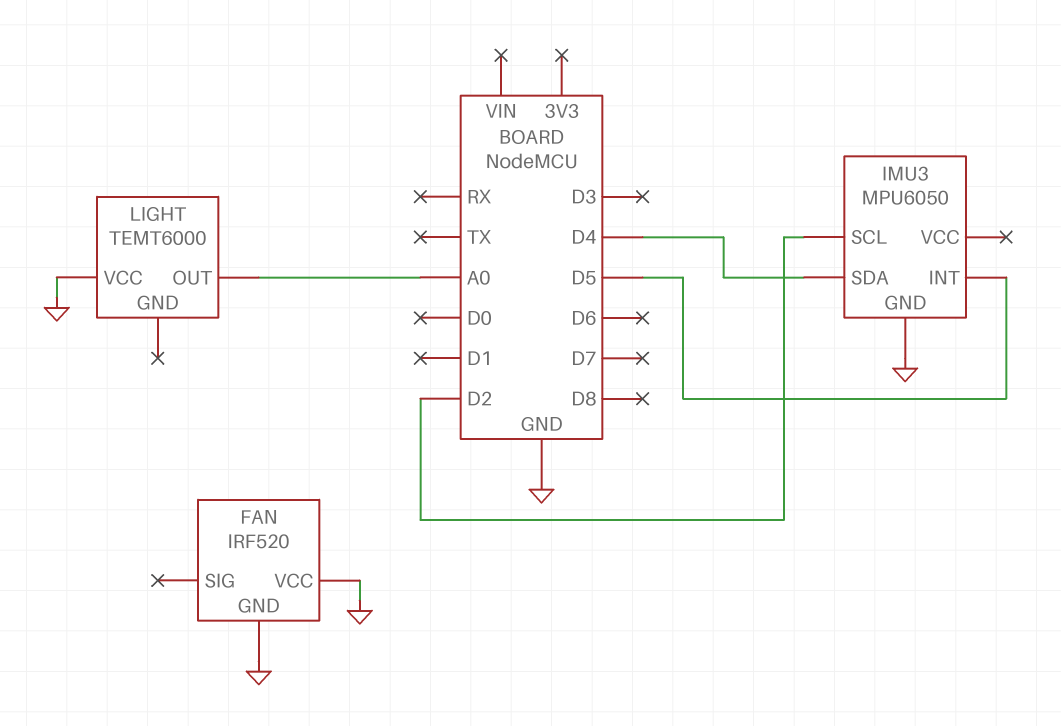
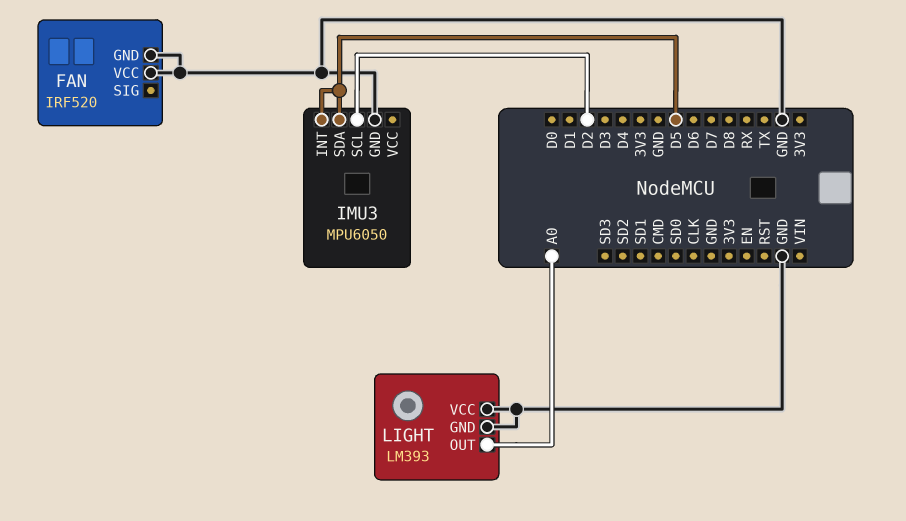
IMU3 pin SDA: D4 -> D5
LIGHT: TEMT6000 -> LM393
LIGHT pin GND: none -> GND

